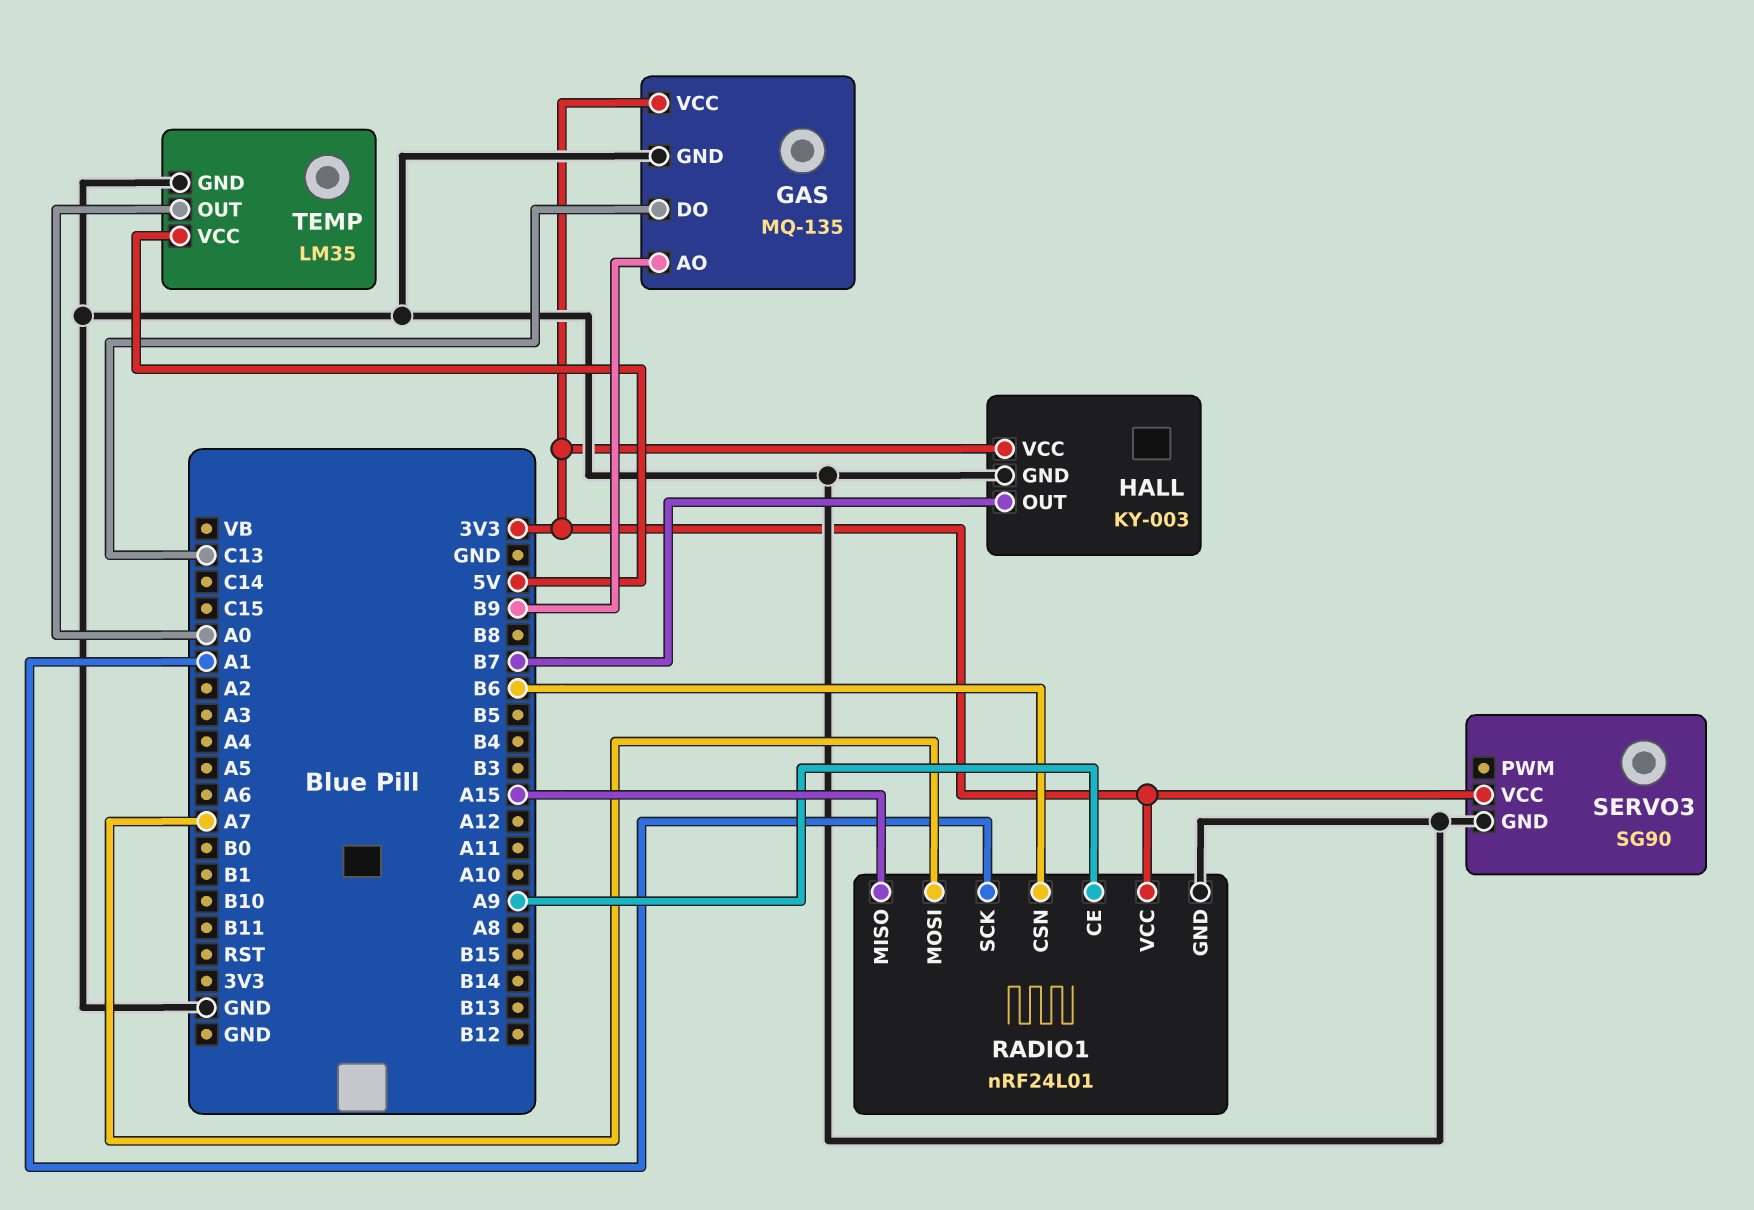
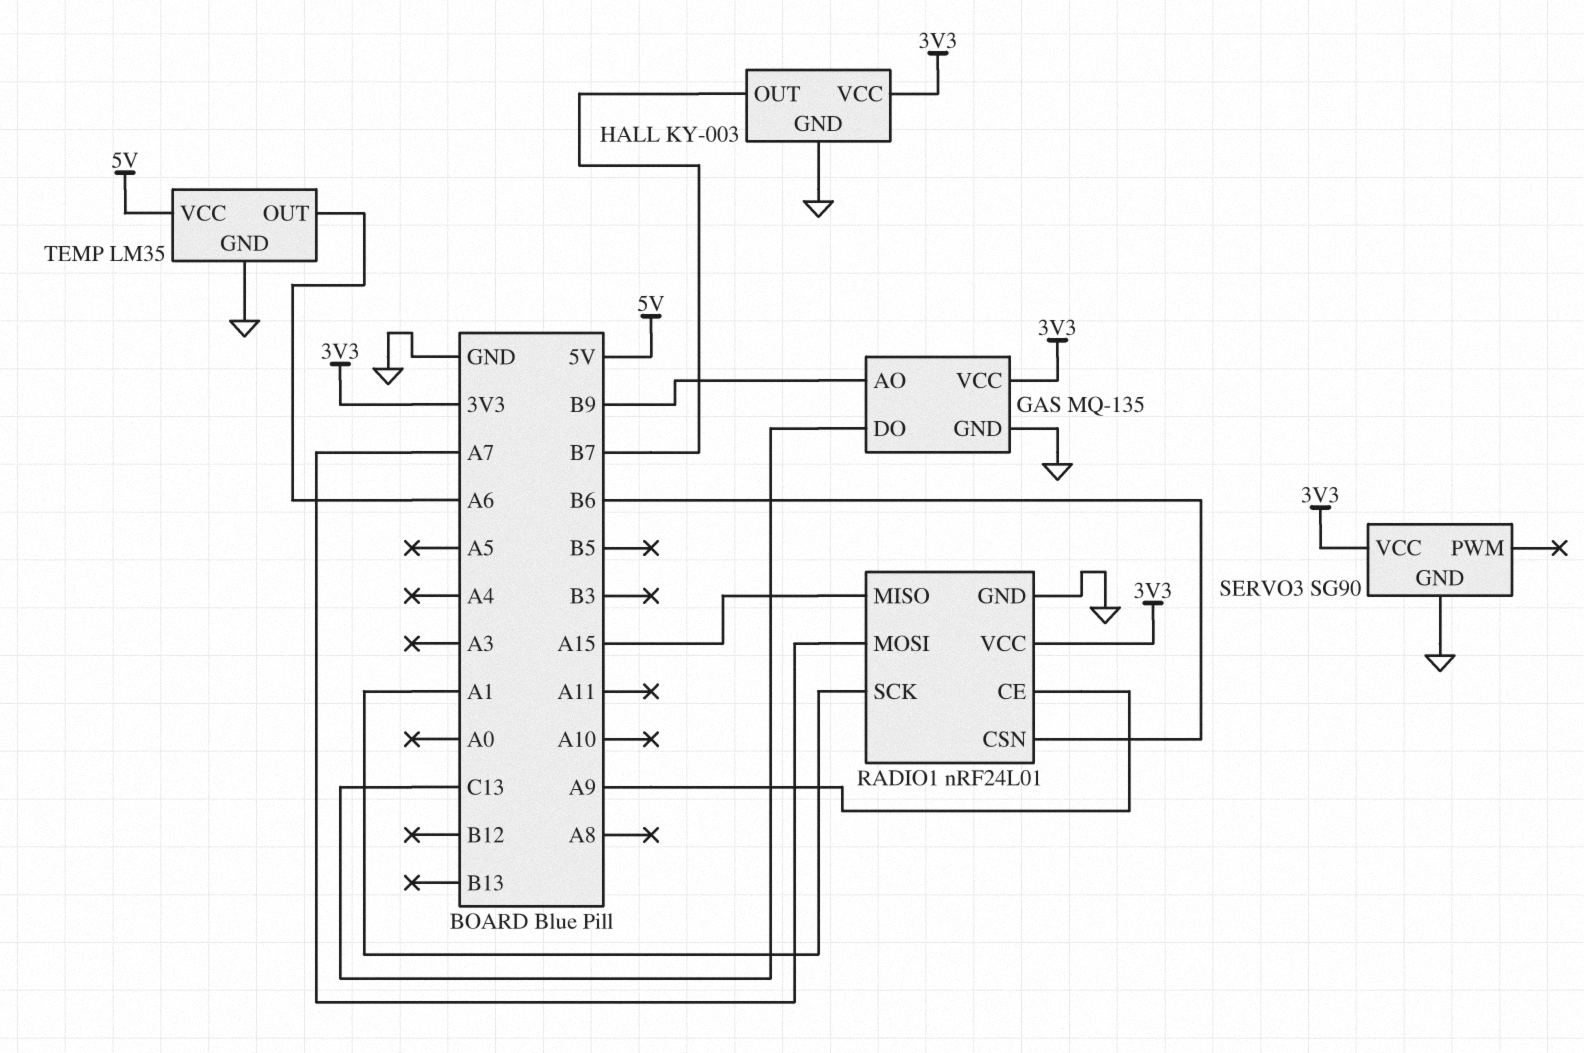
TEMP pin OUT: A0 -> A6

